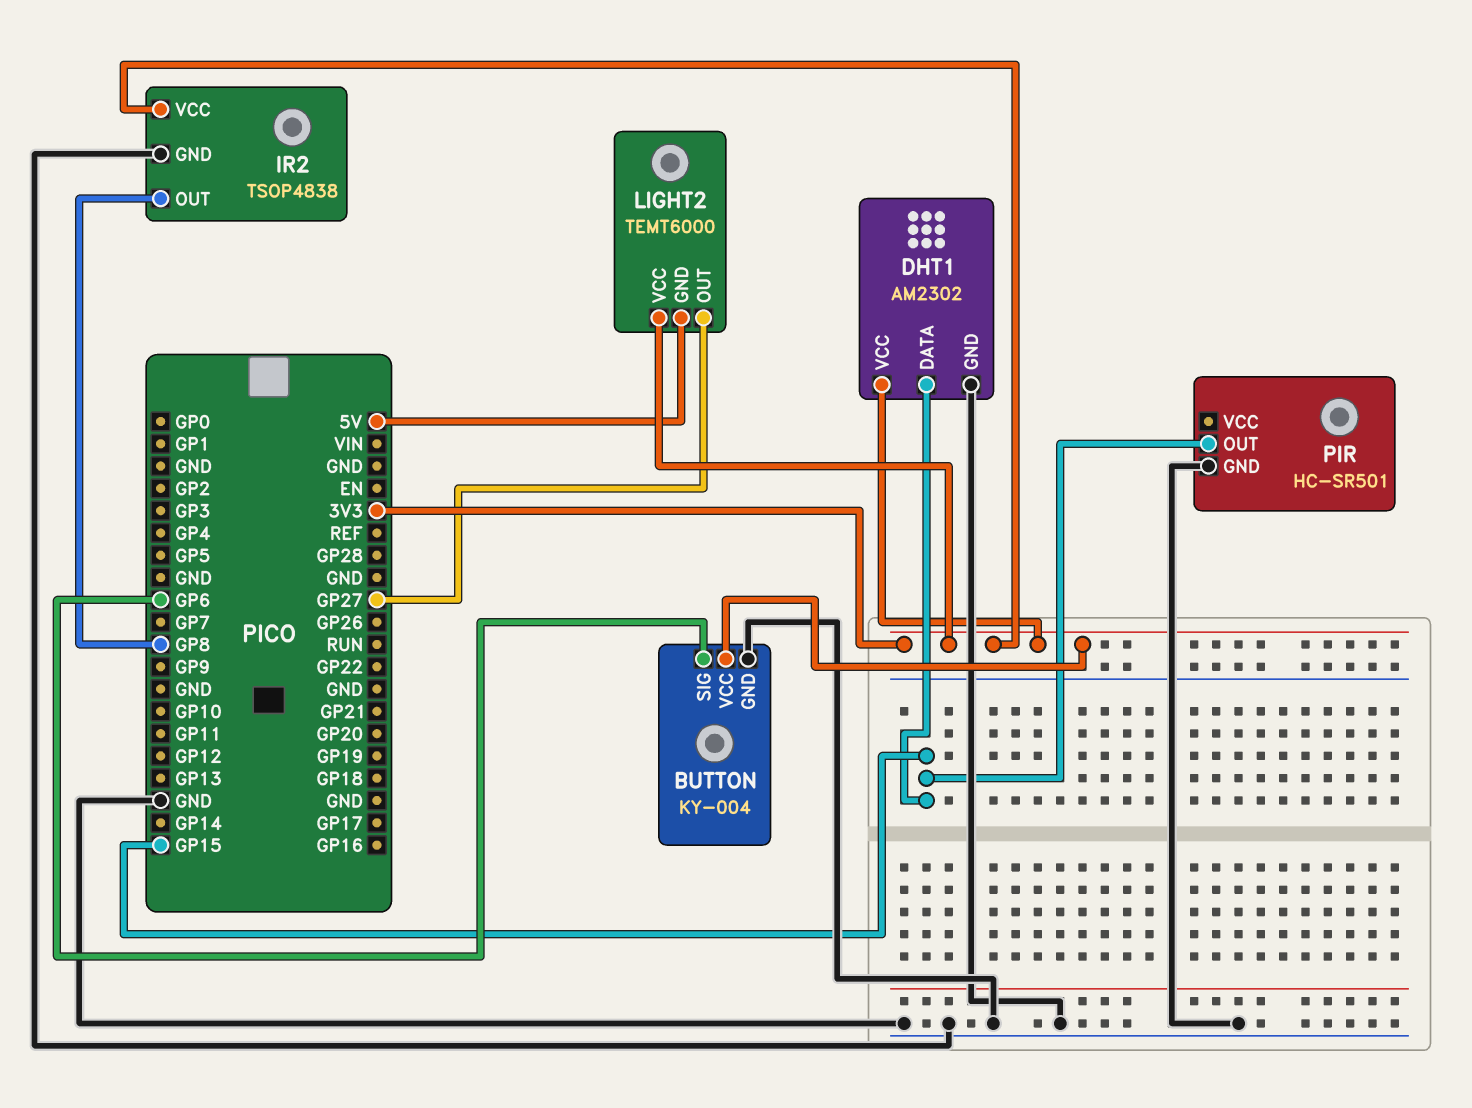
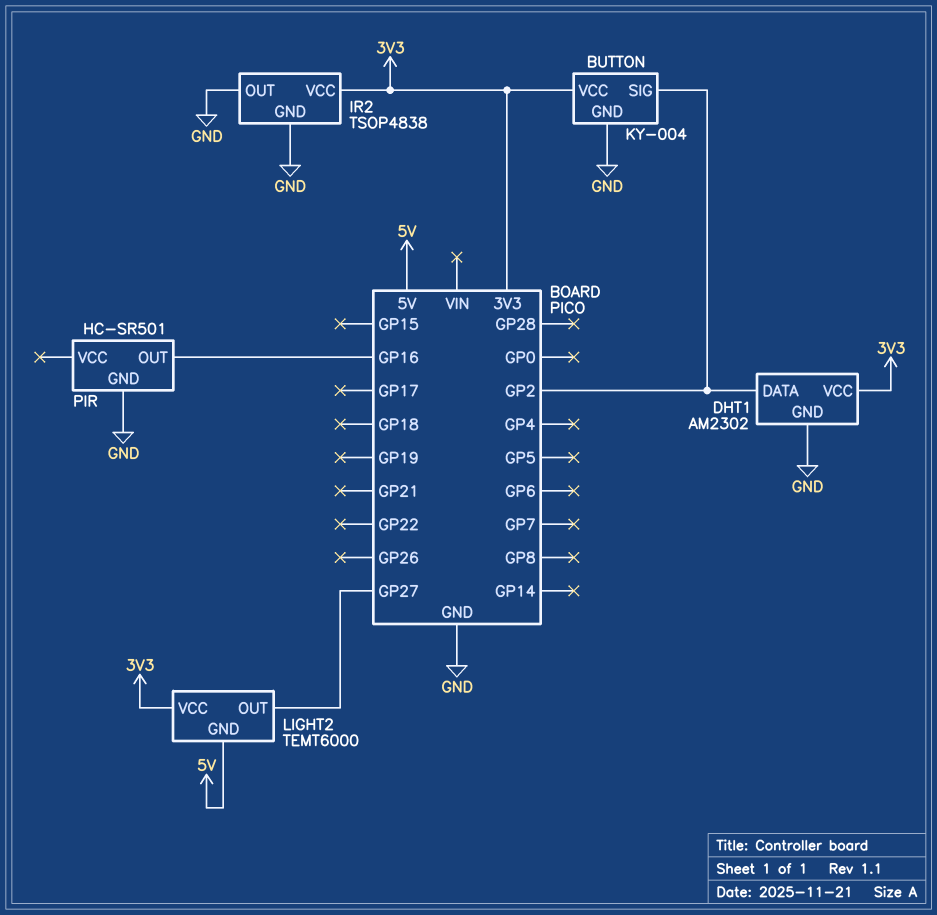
BUTTON pin SIG: GP6 -> GP2
DHT1 pin DATA: GP15 -> GP2
IR2 pin OUT: GP8 -> GND
PIR pin OUT: GP15 -> GP16

